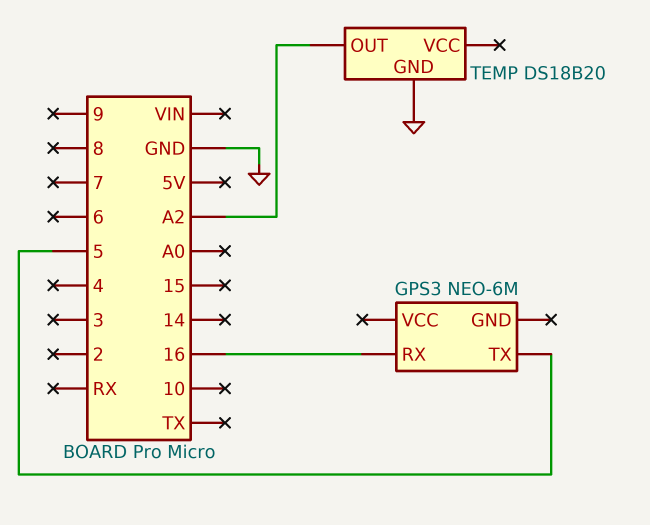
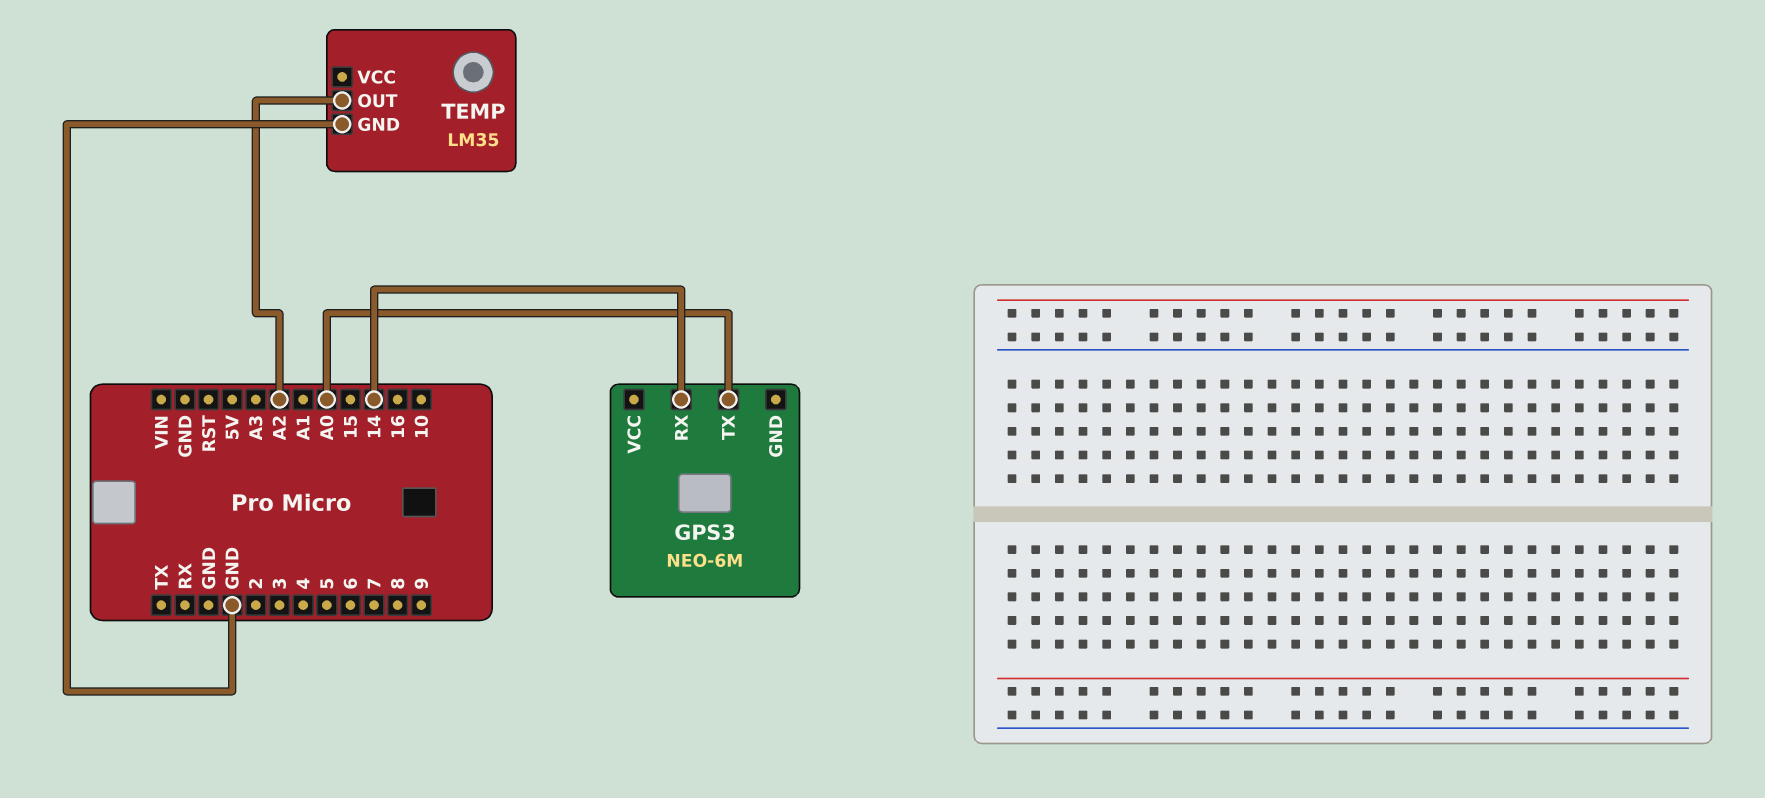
GPS3 pin RX: 16 -> 14
GPS3 pin TX: 5 -> A0
TEMP: DS18B20 -> LM35

